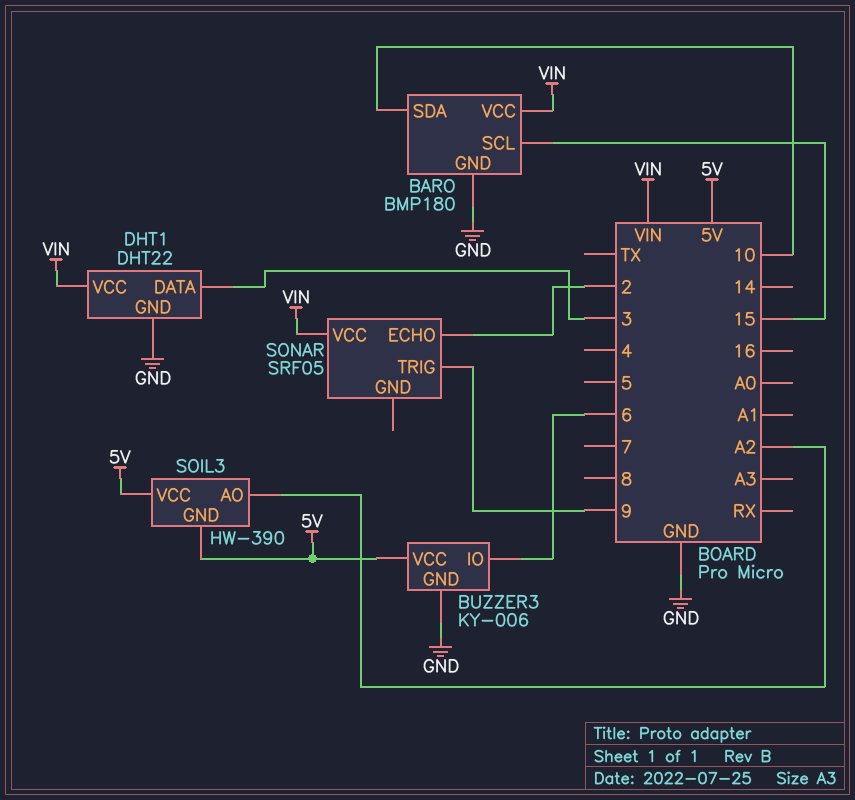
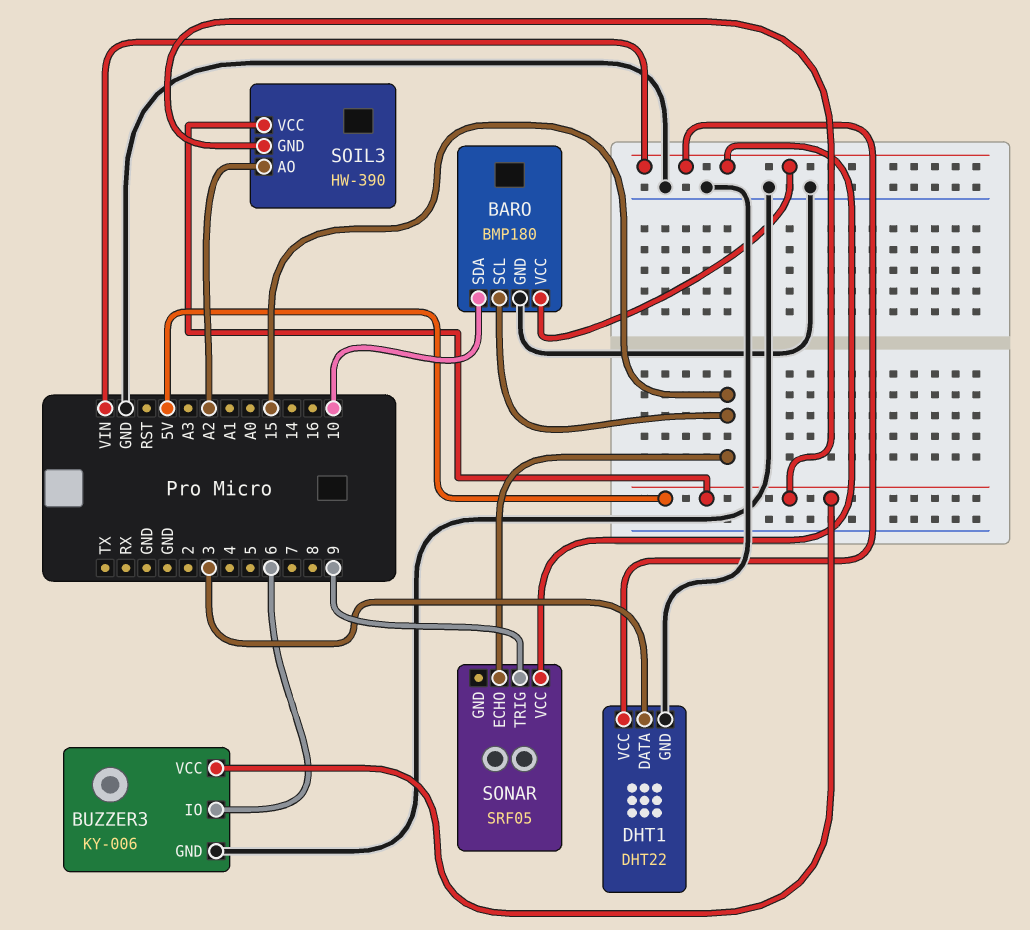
SONAR pin ECHO: 2 -> 15

